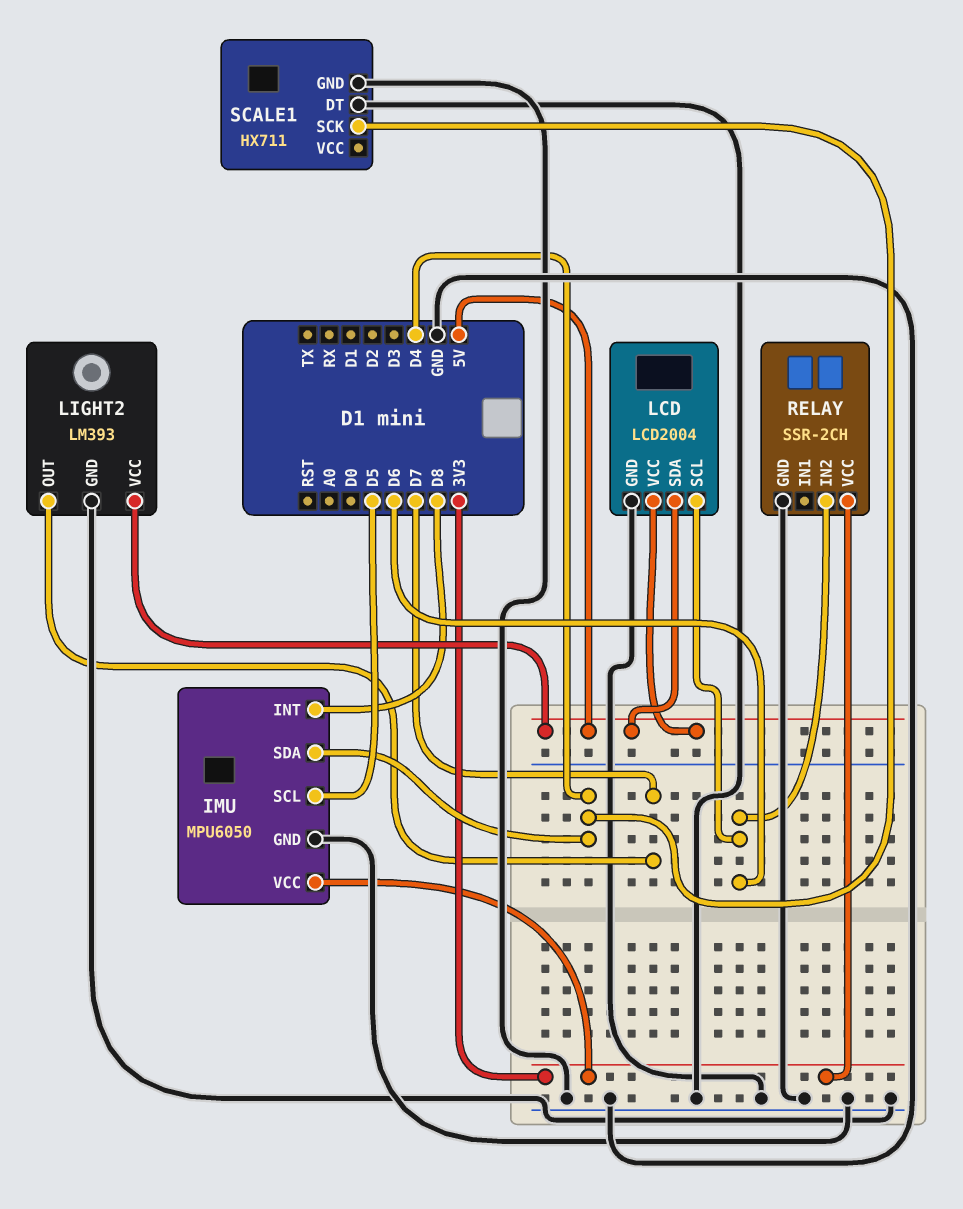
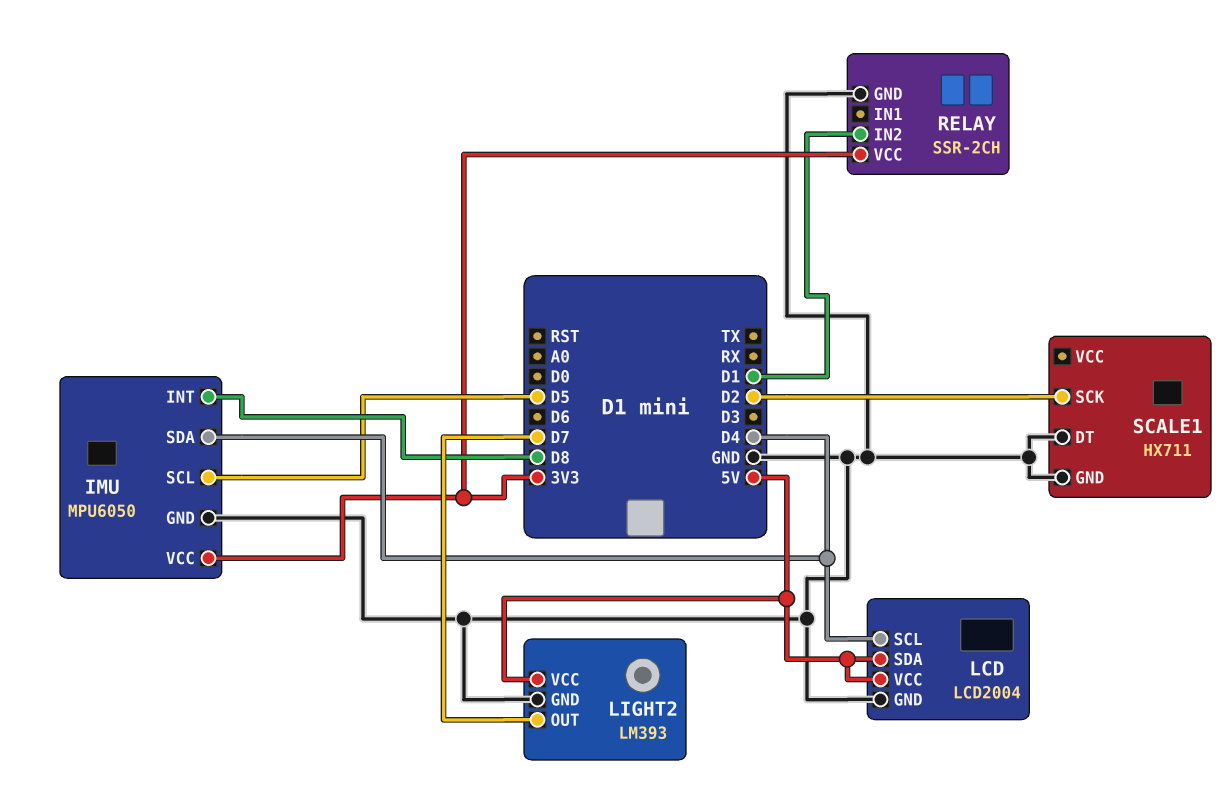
LCD pin SCL: D6 -> D4
RELAY pin IN2: D6 -> D1
SCALE1 pin SCK: D4 -> D2

